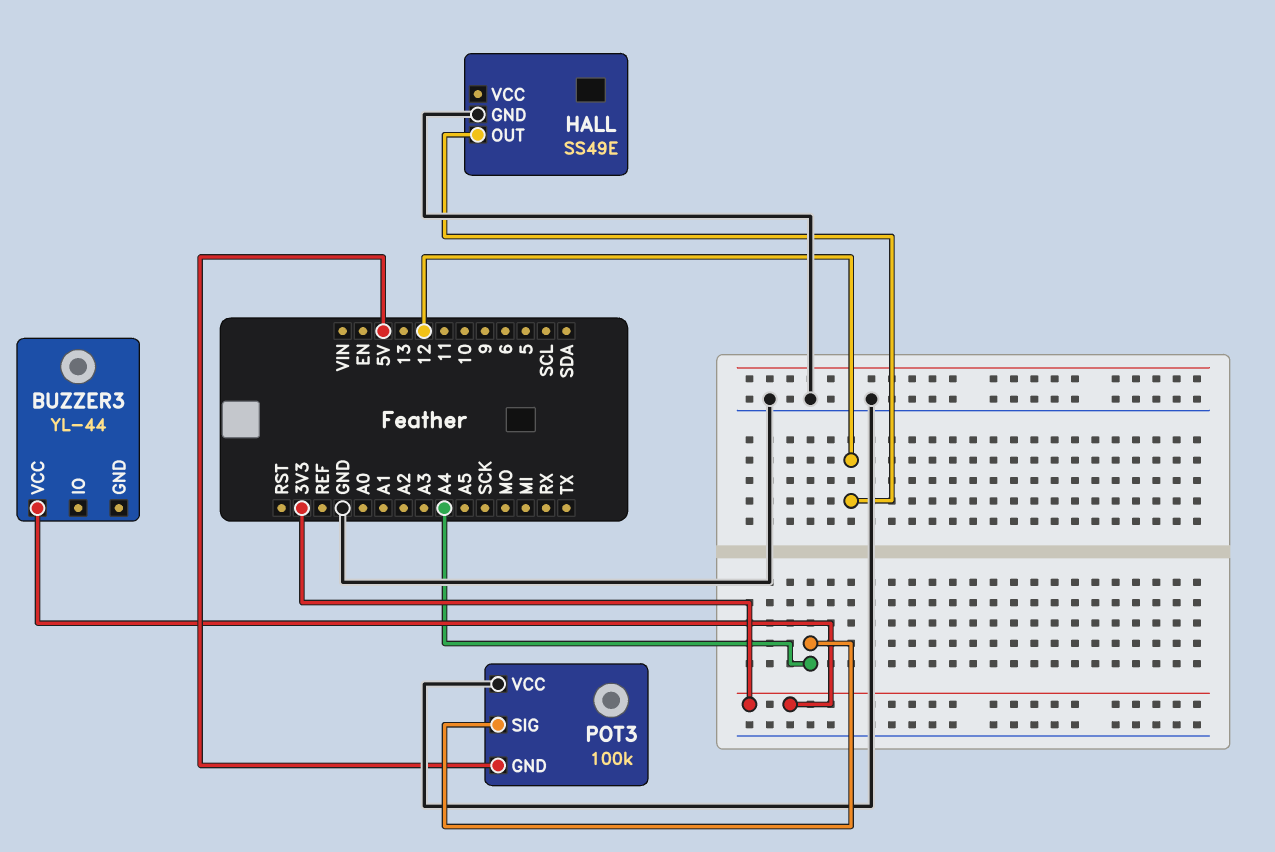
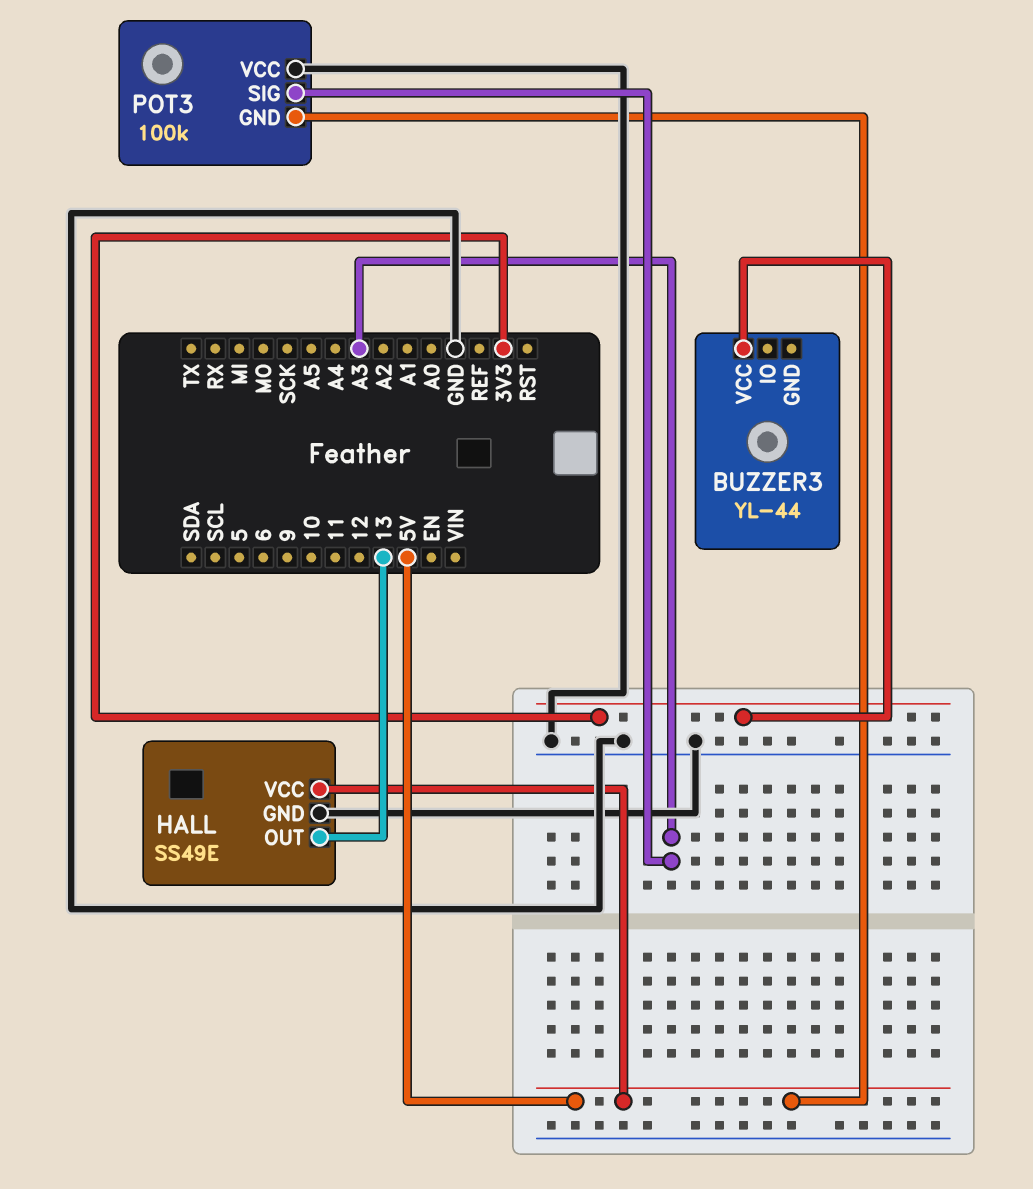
HALL pin OUT: 12 -> 13
HALL pin VCC: none -> 5V
POT3 pin SIG: A4 -> A3

